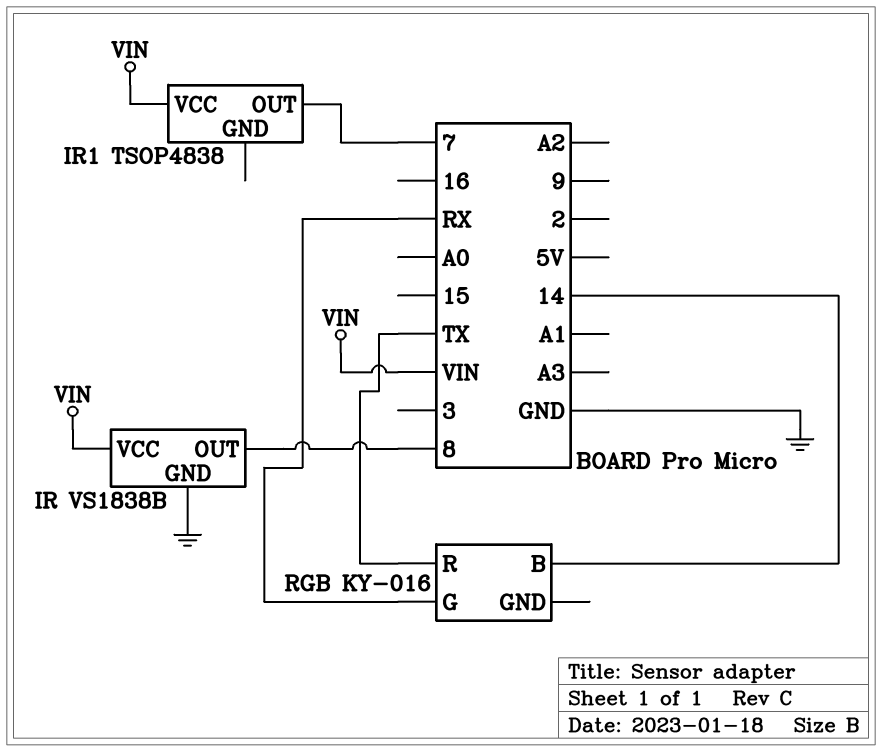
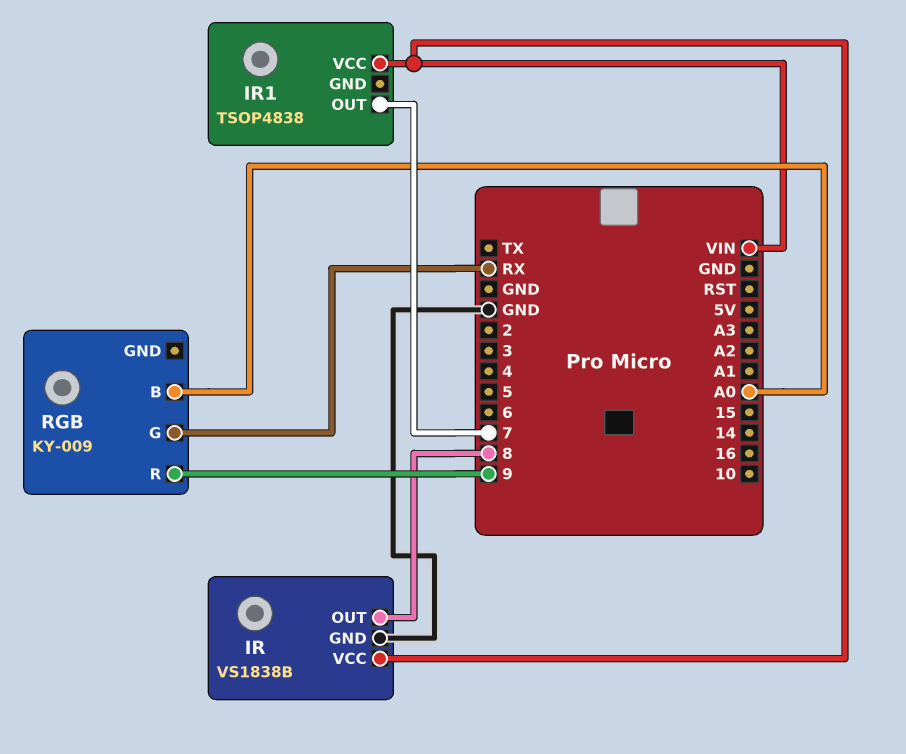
RGB: KY-016 -> KY-009
RGB pin B: 14 -> A0
RGB pin R: TX -> 9

